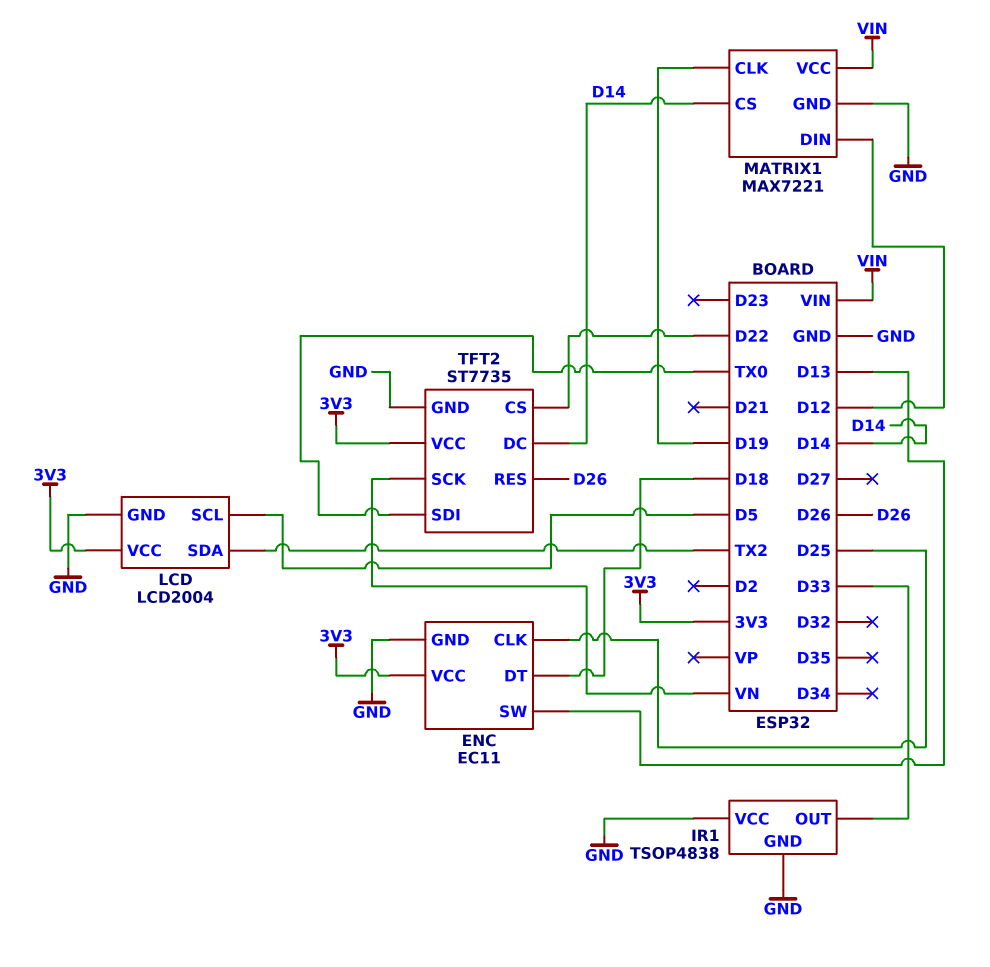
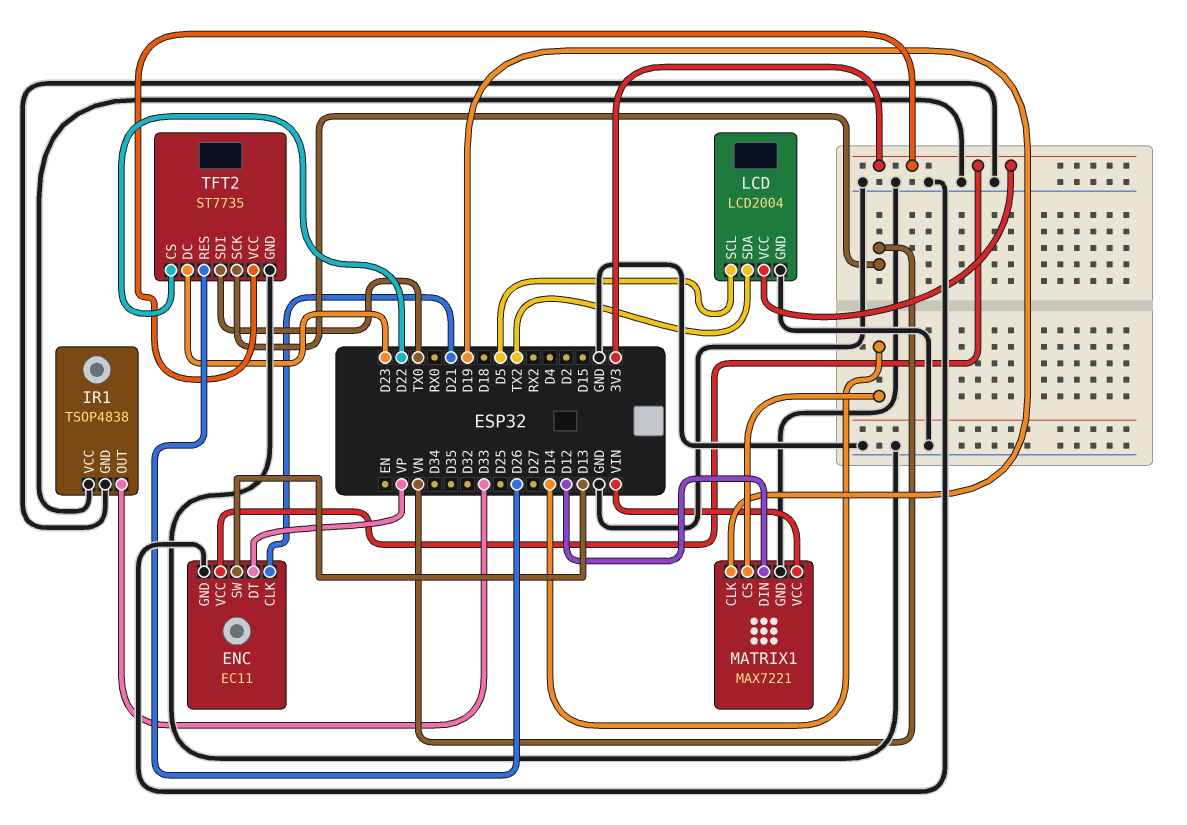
ENC pin CLK: D25 -> D21
ENC pin DT: D18 -> VP
TFT2 pin DC: D14 -> D23

